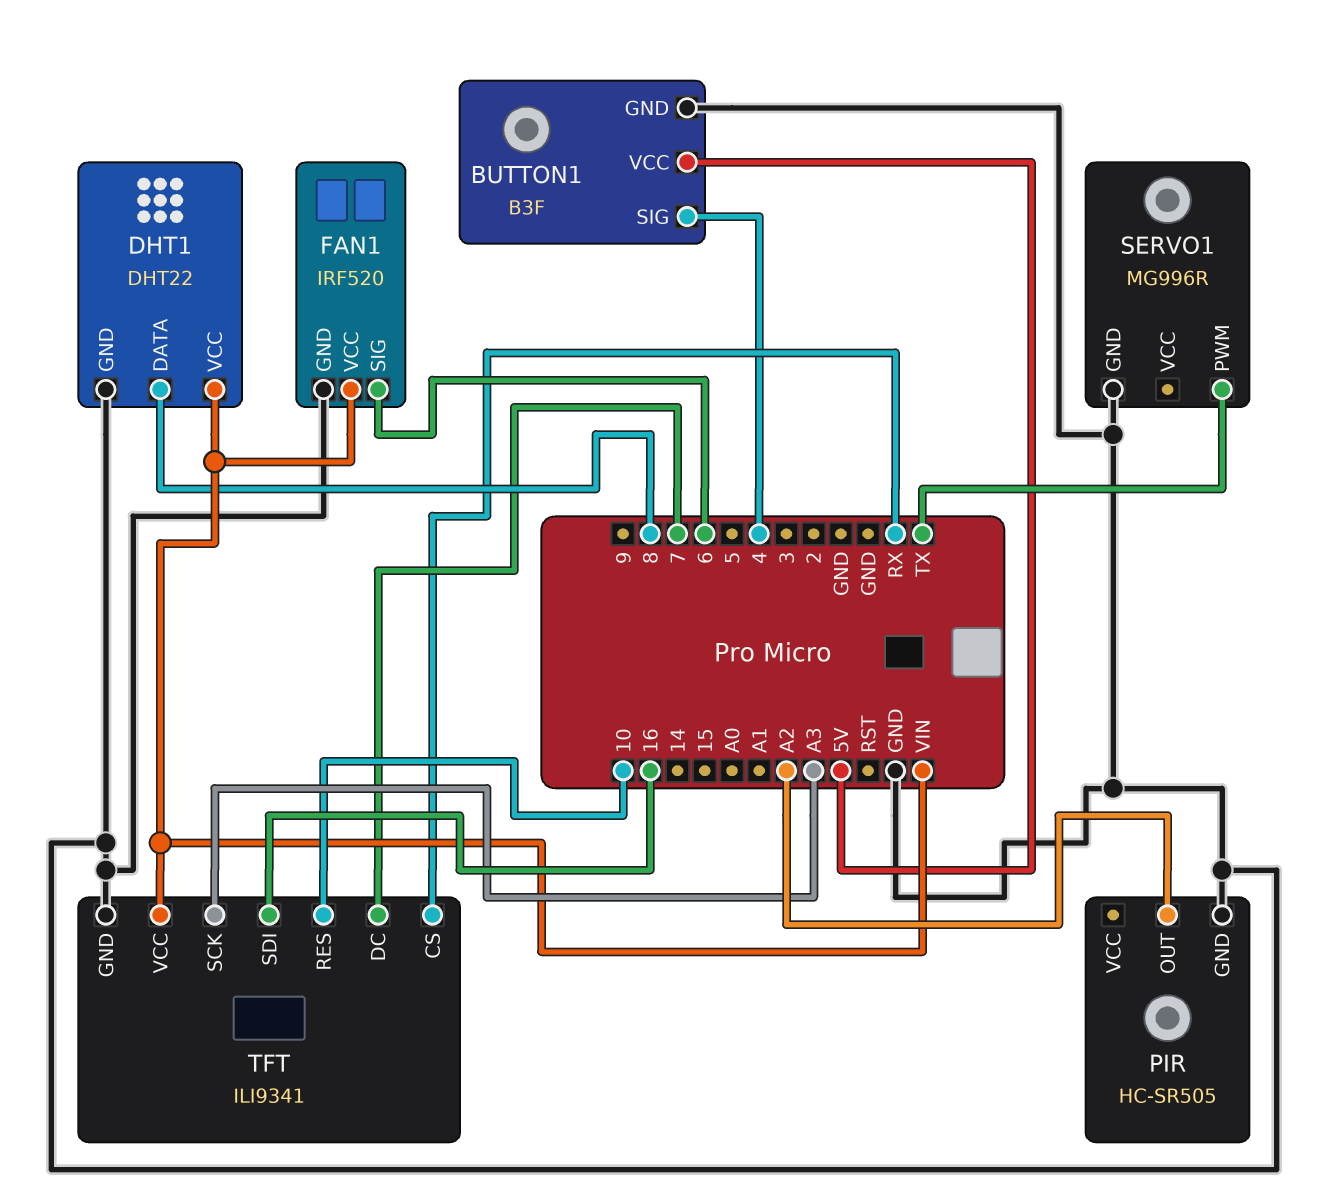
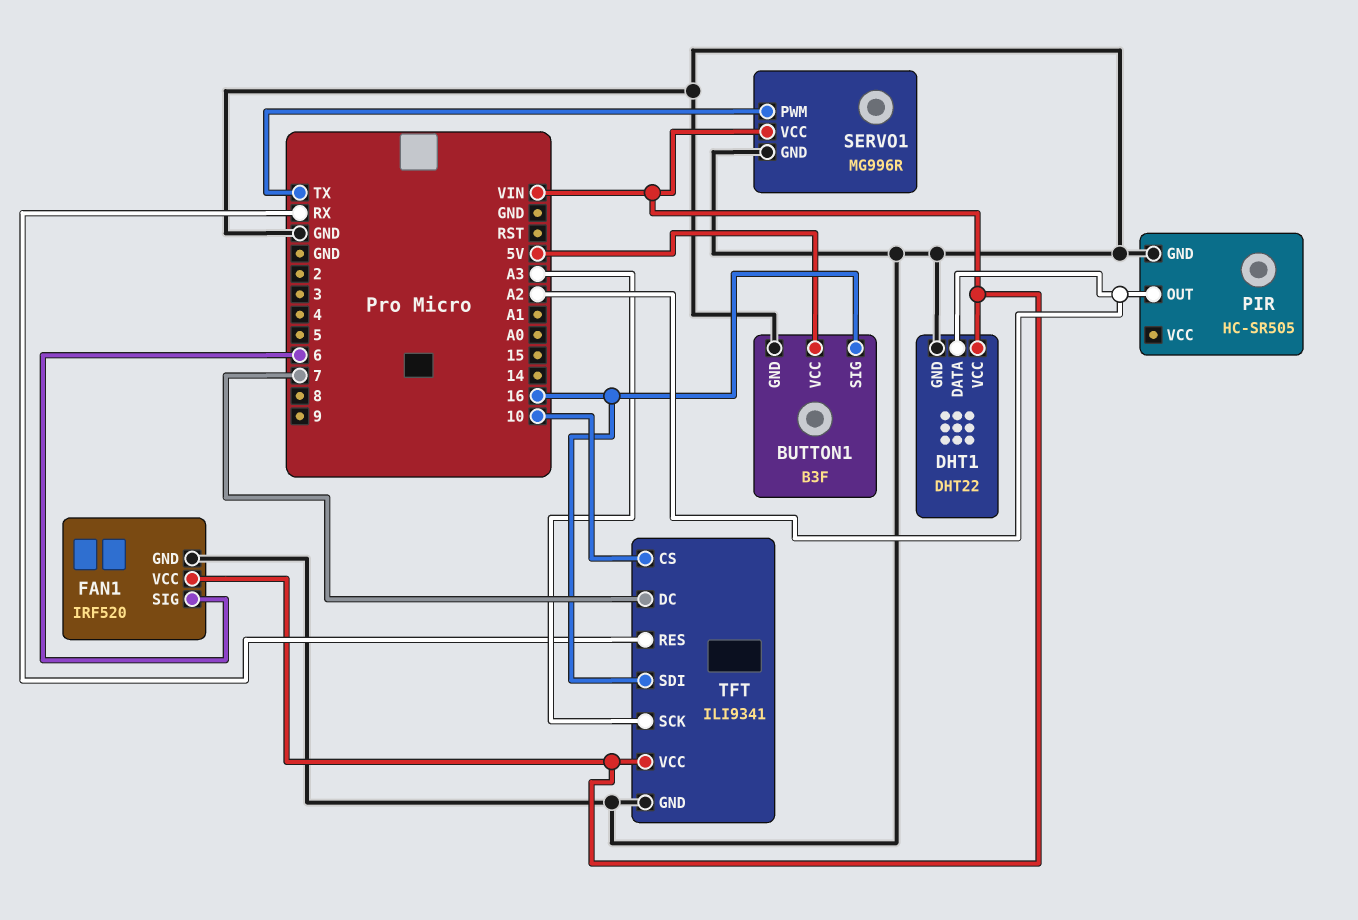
BUTTON1 pin SIG: 4 -> 16
DHT1 pin DATA: 8 -> A2
SERVO1 pin VCC: none -> VIN
TFT pin CS: RX -> 10
TFT pin RES: 10 -> RX

